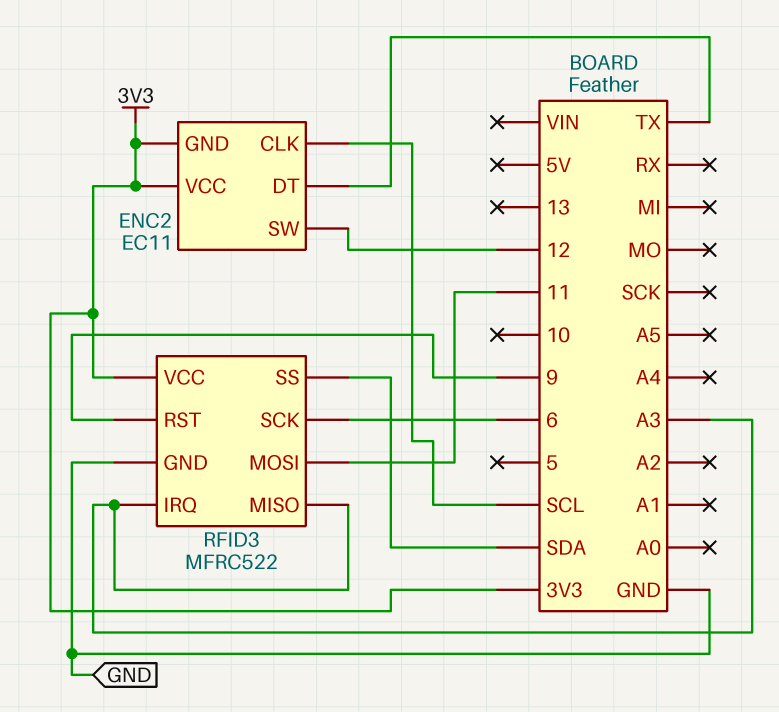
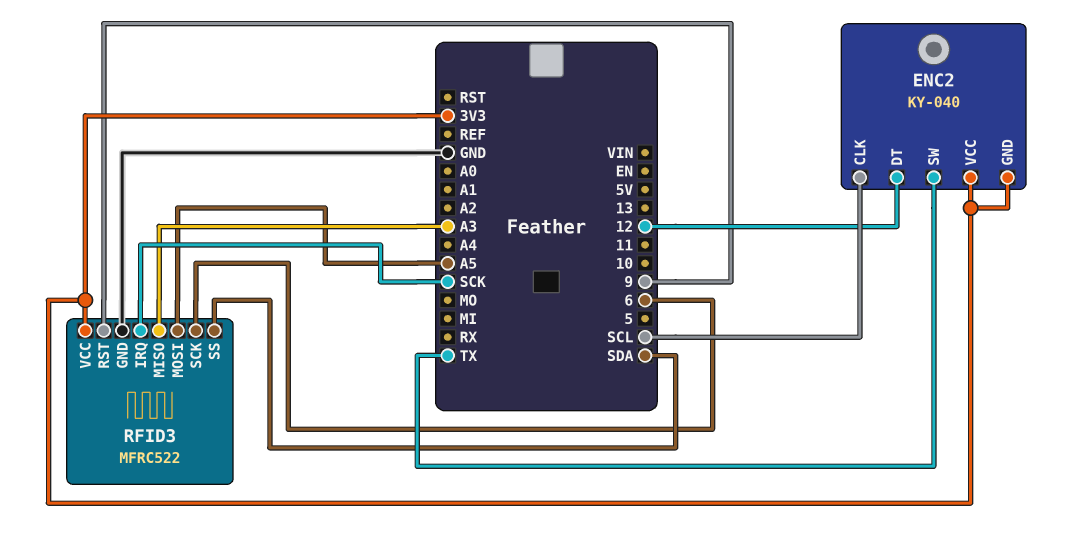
ENC2: EC11 -> KY-040
ENC2 pin DT: TX -> 12
ENC2 pin SW: 12 -> TX
RFID3 pin IRQ: A3 -> SCK
RFID3 pin MOSI: 11 -> A5

